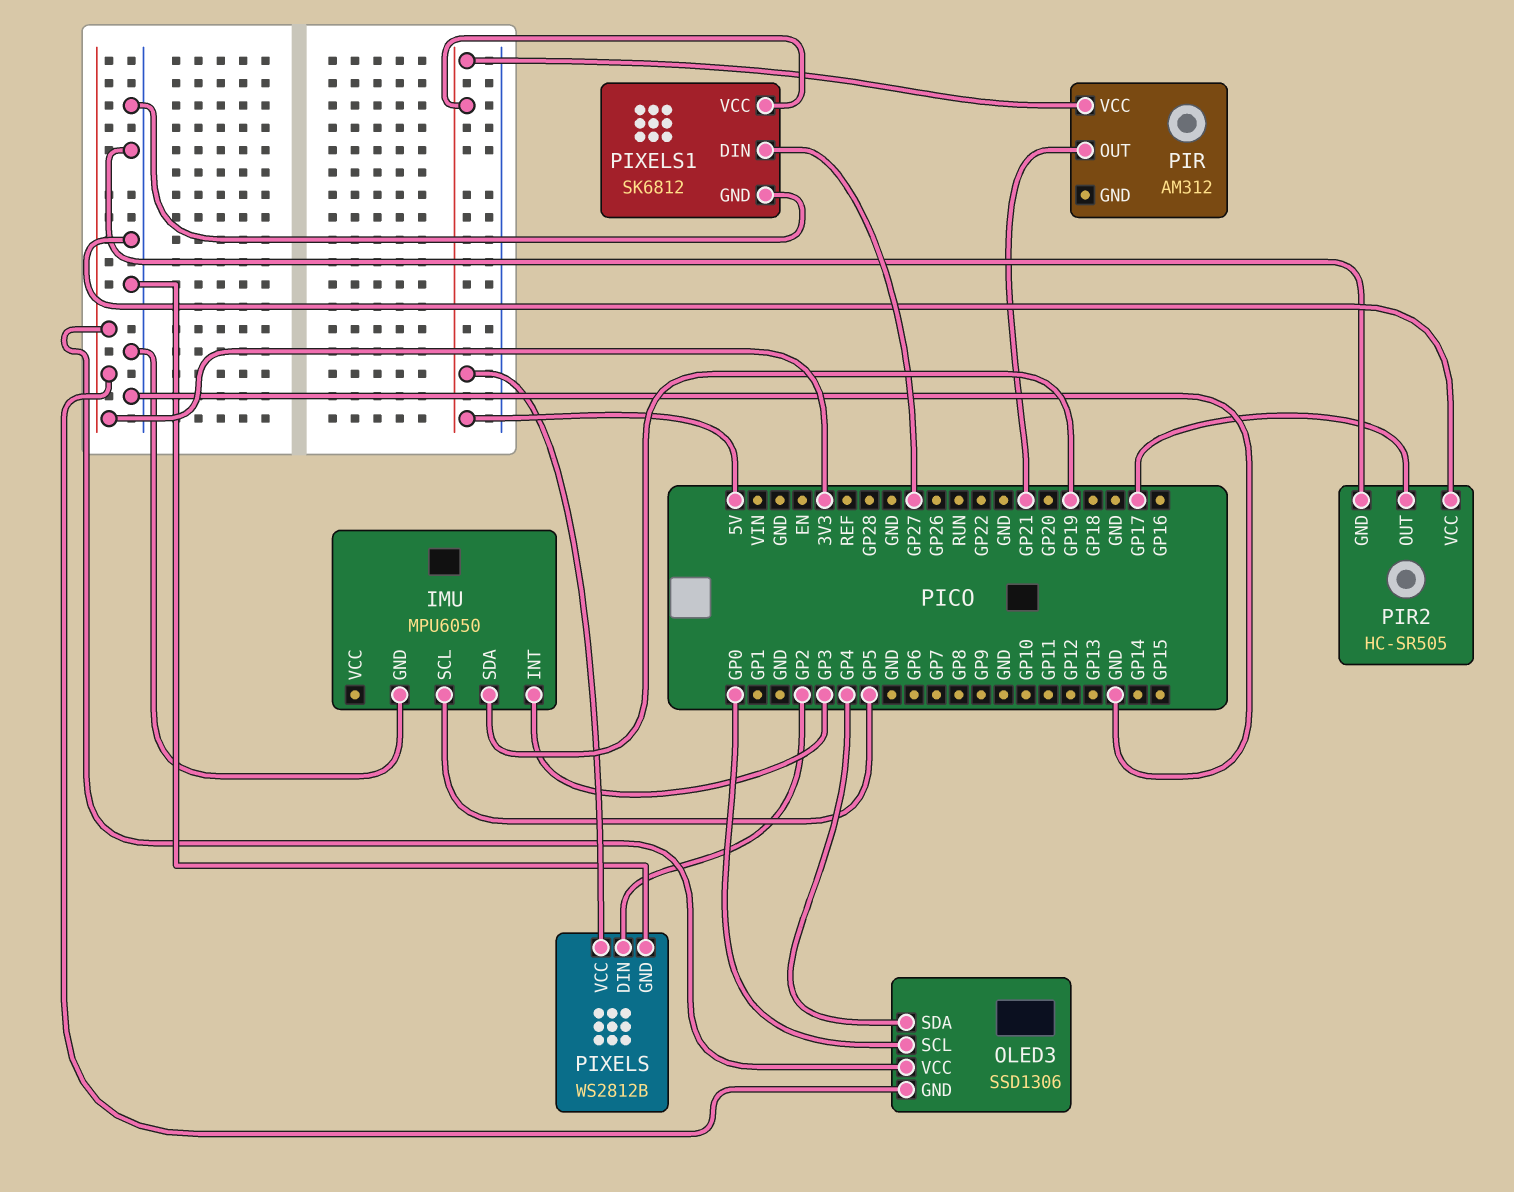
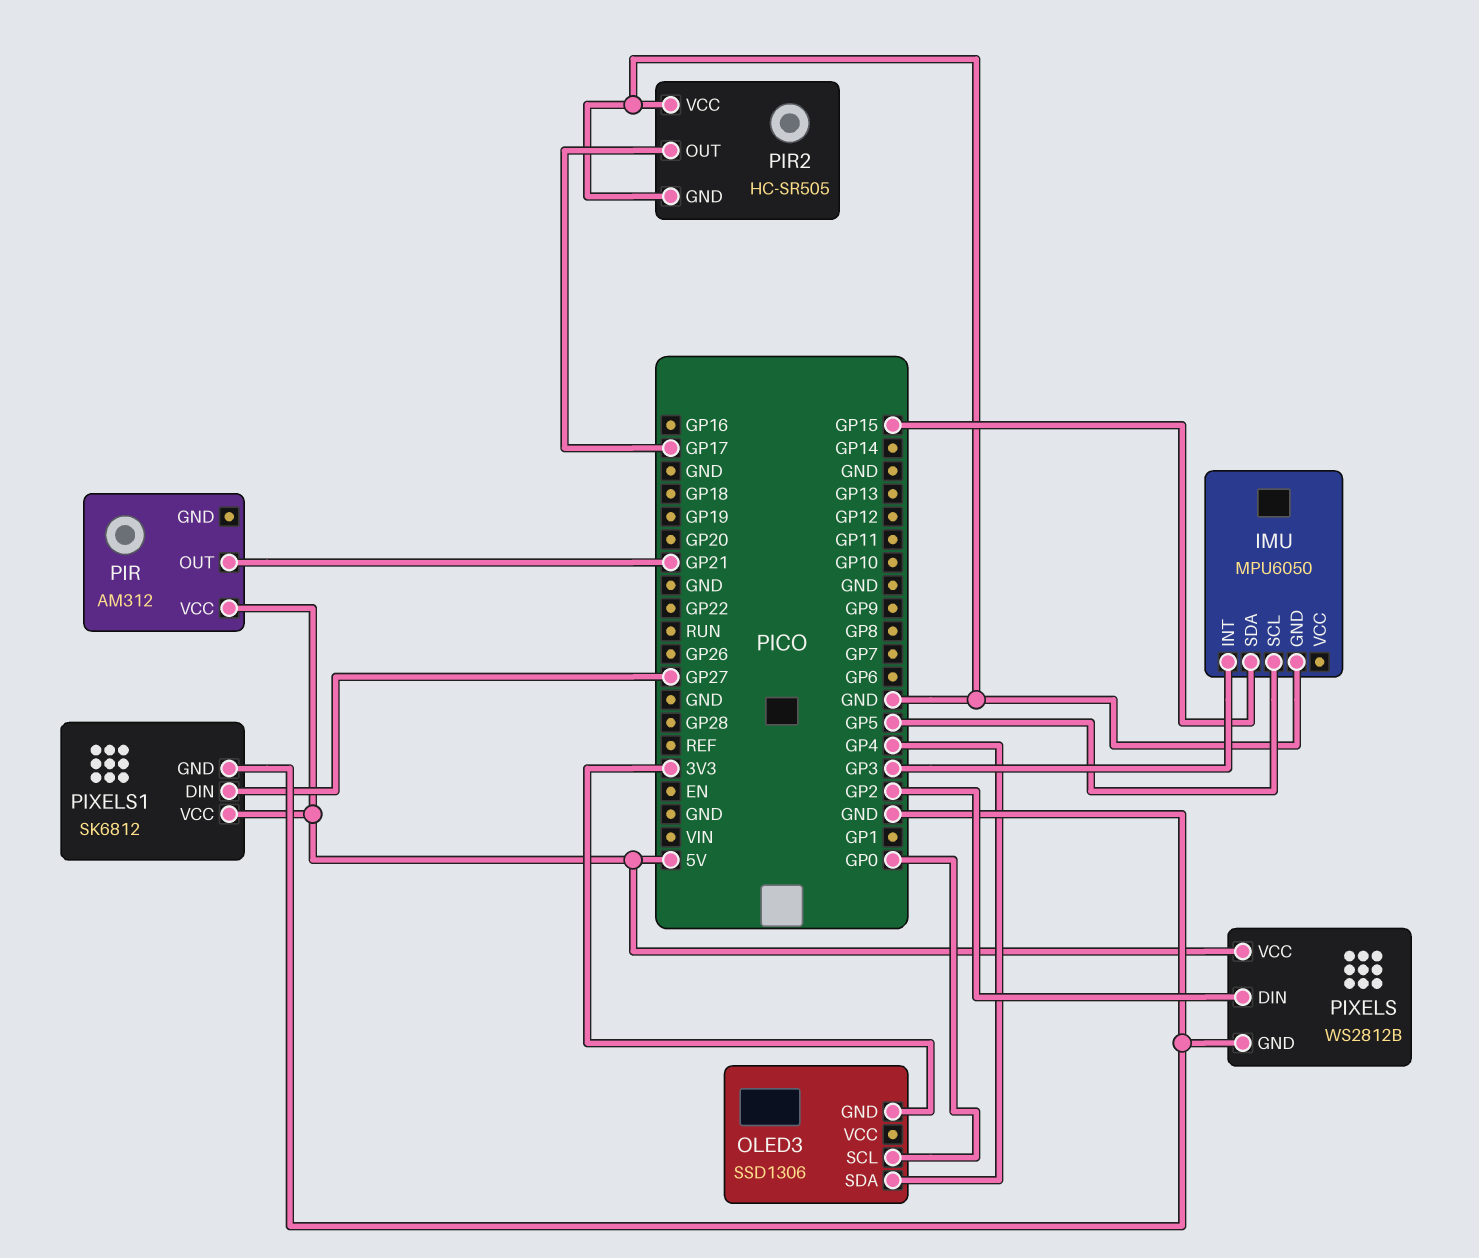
IMU pin SDA: GP19 -> GP15
OLED3 pin VCC: 3V3 -> none

